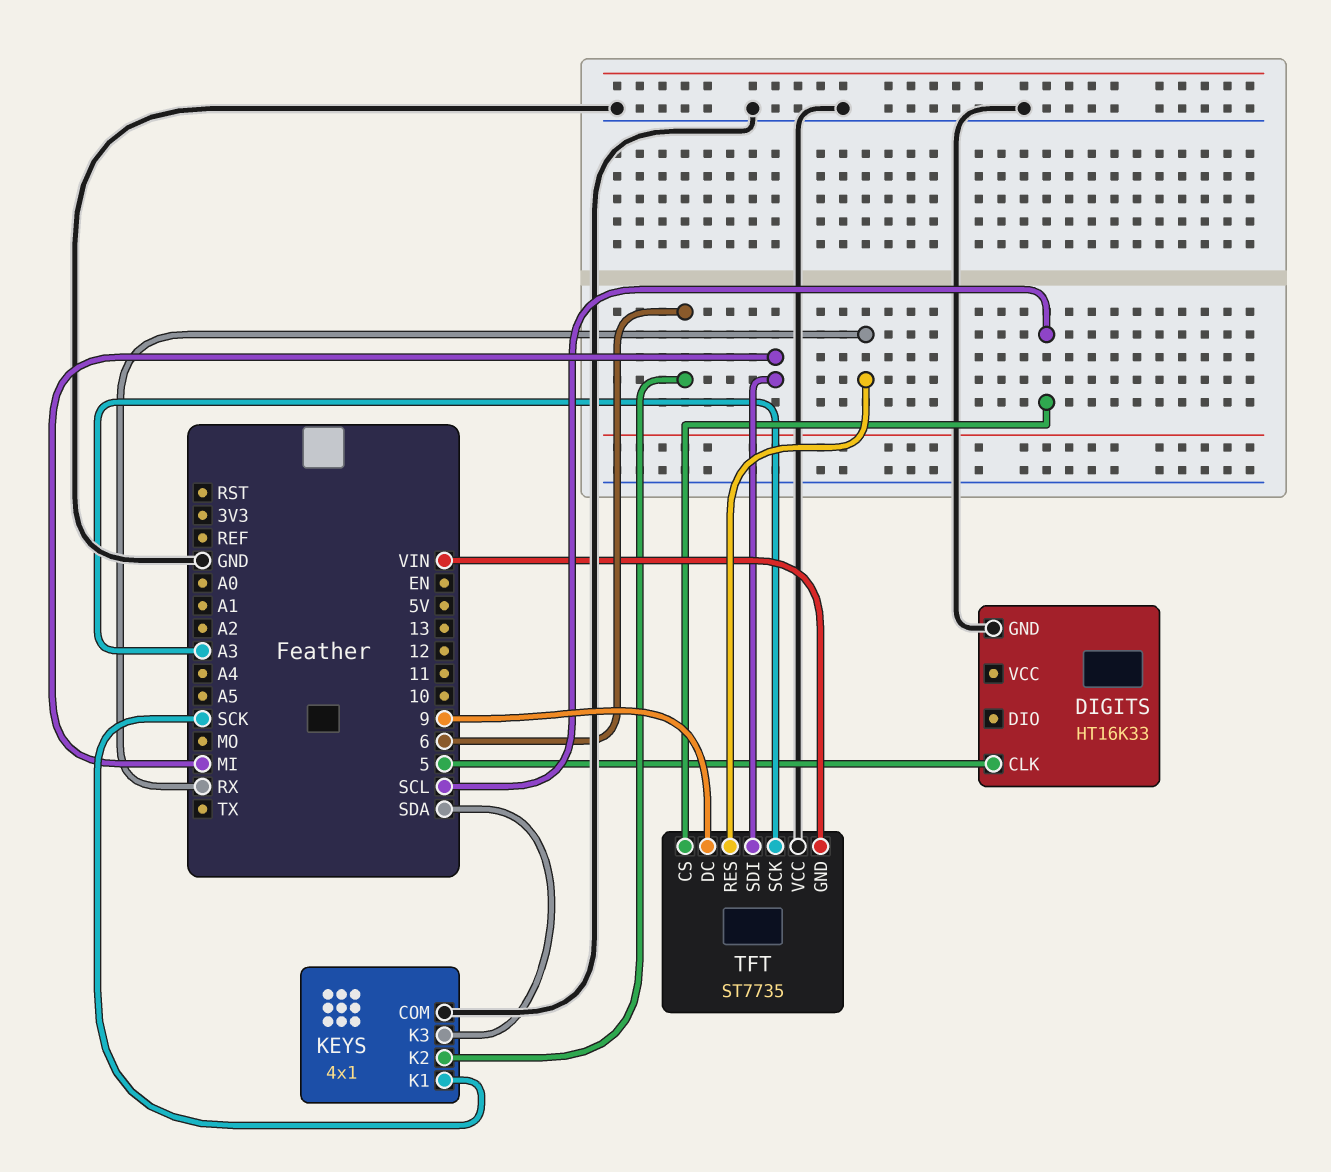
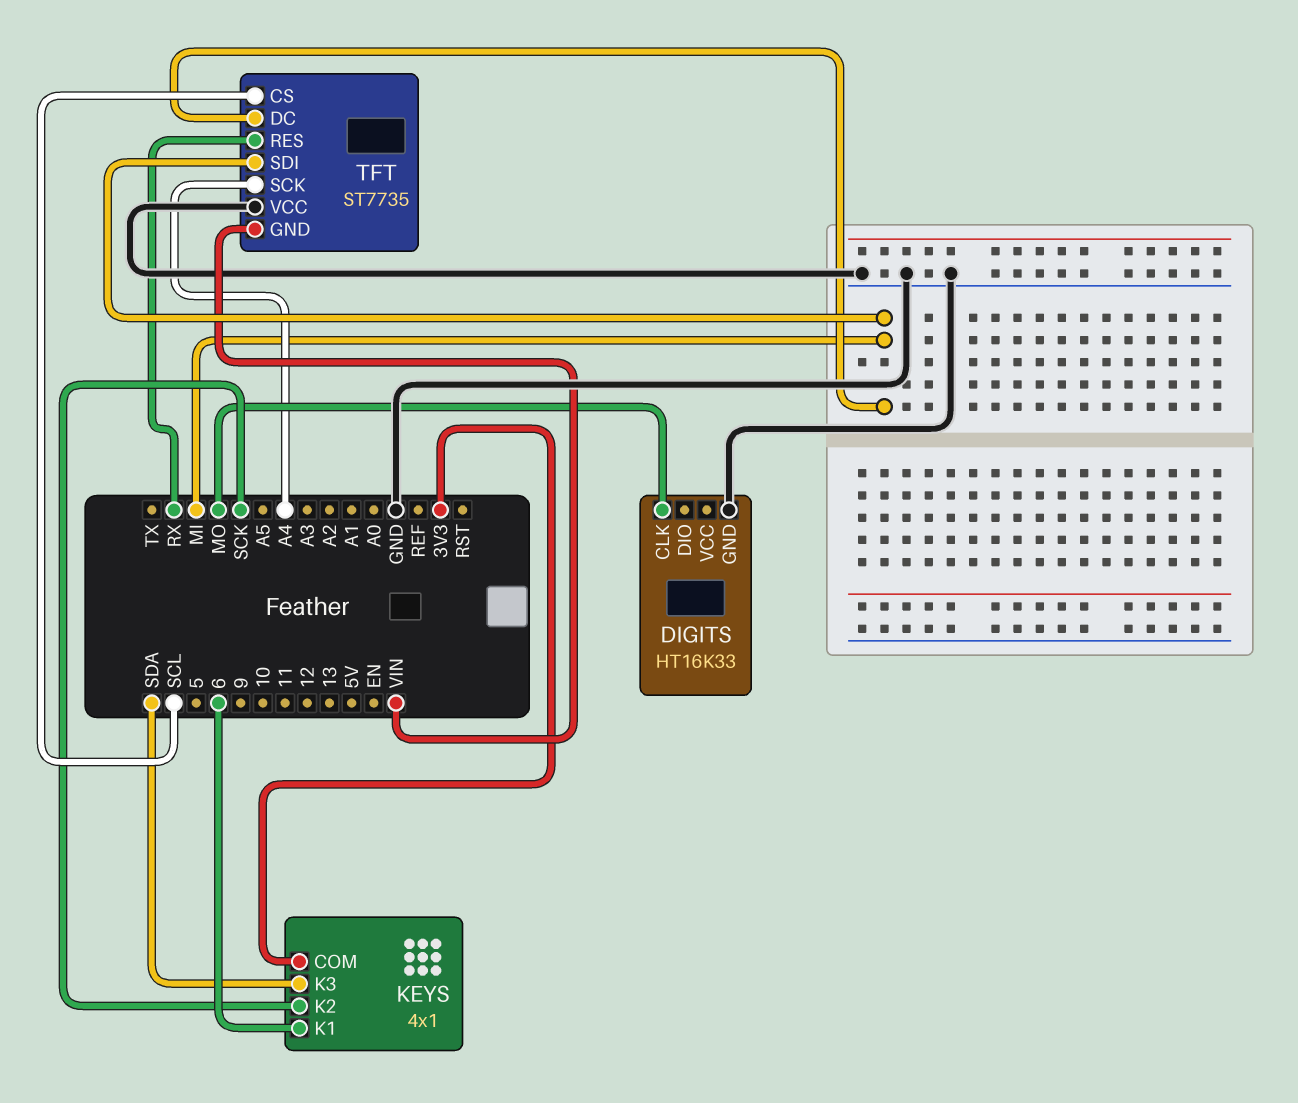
DIGITS pin CLK: 5 -> MO
KEYS pin COM: GND -> 3V3
KEYS pin K1: SCK -> 6
KEYS pin K2: 6 -> SCK
TFT pin DC: 9 -> MI
TFT pin SCK: A3 -> A4

